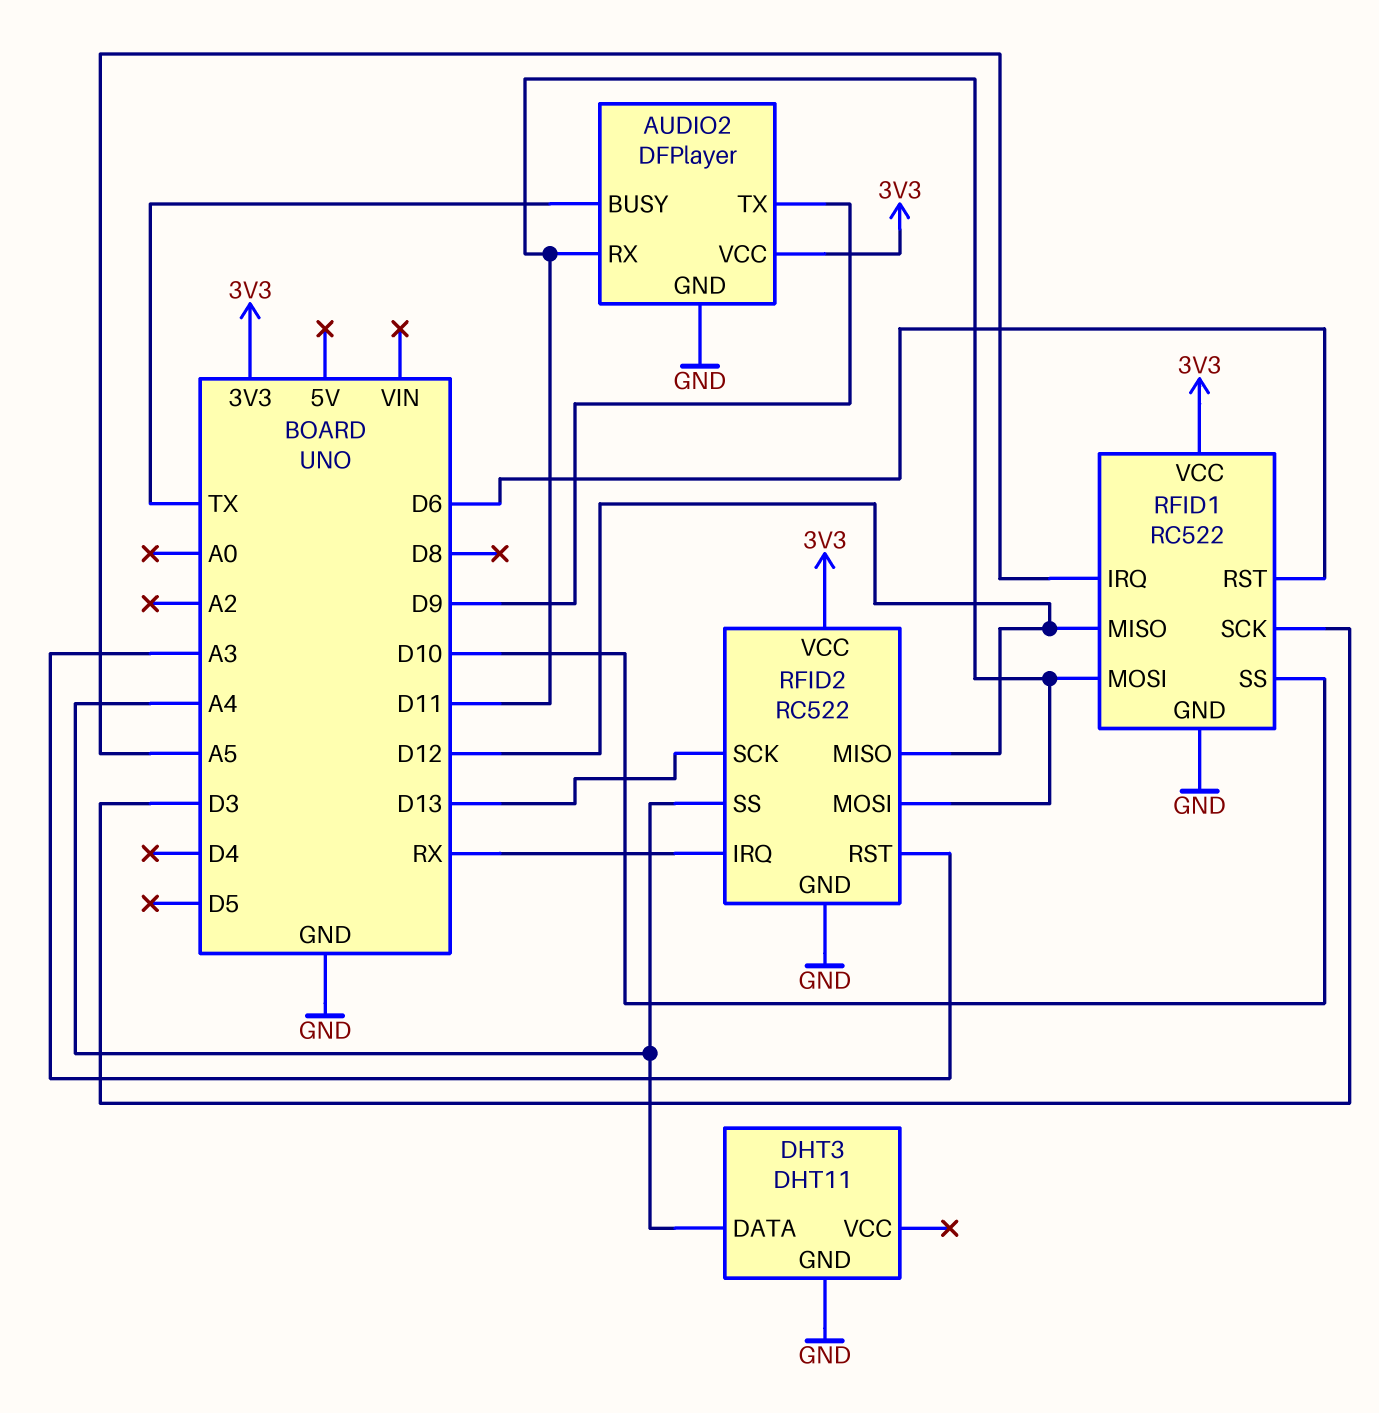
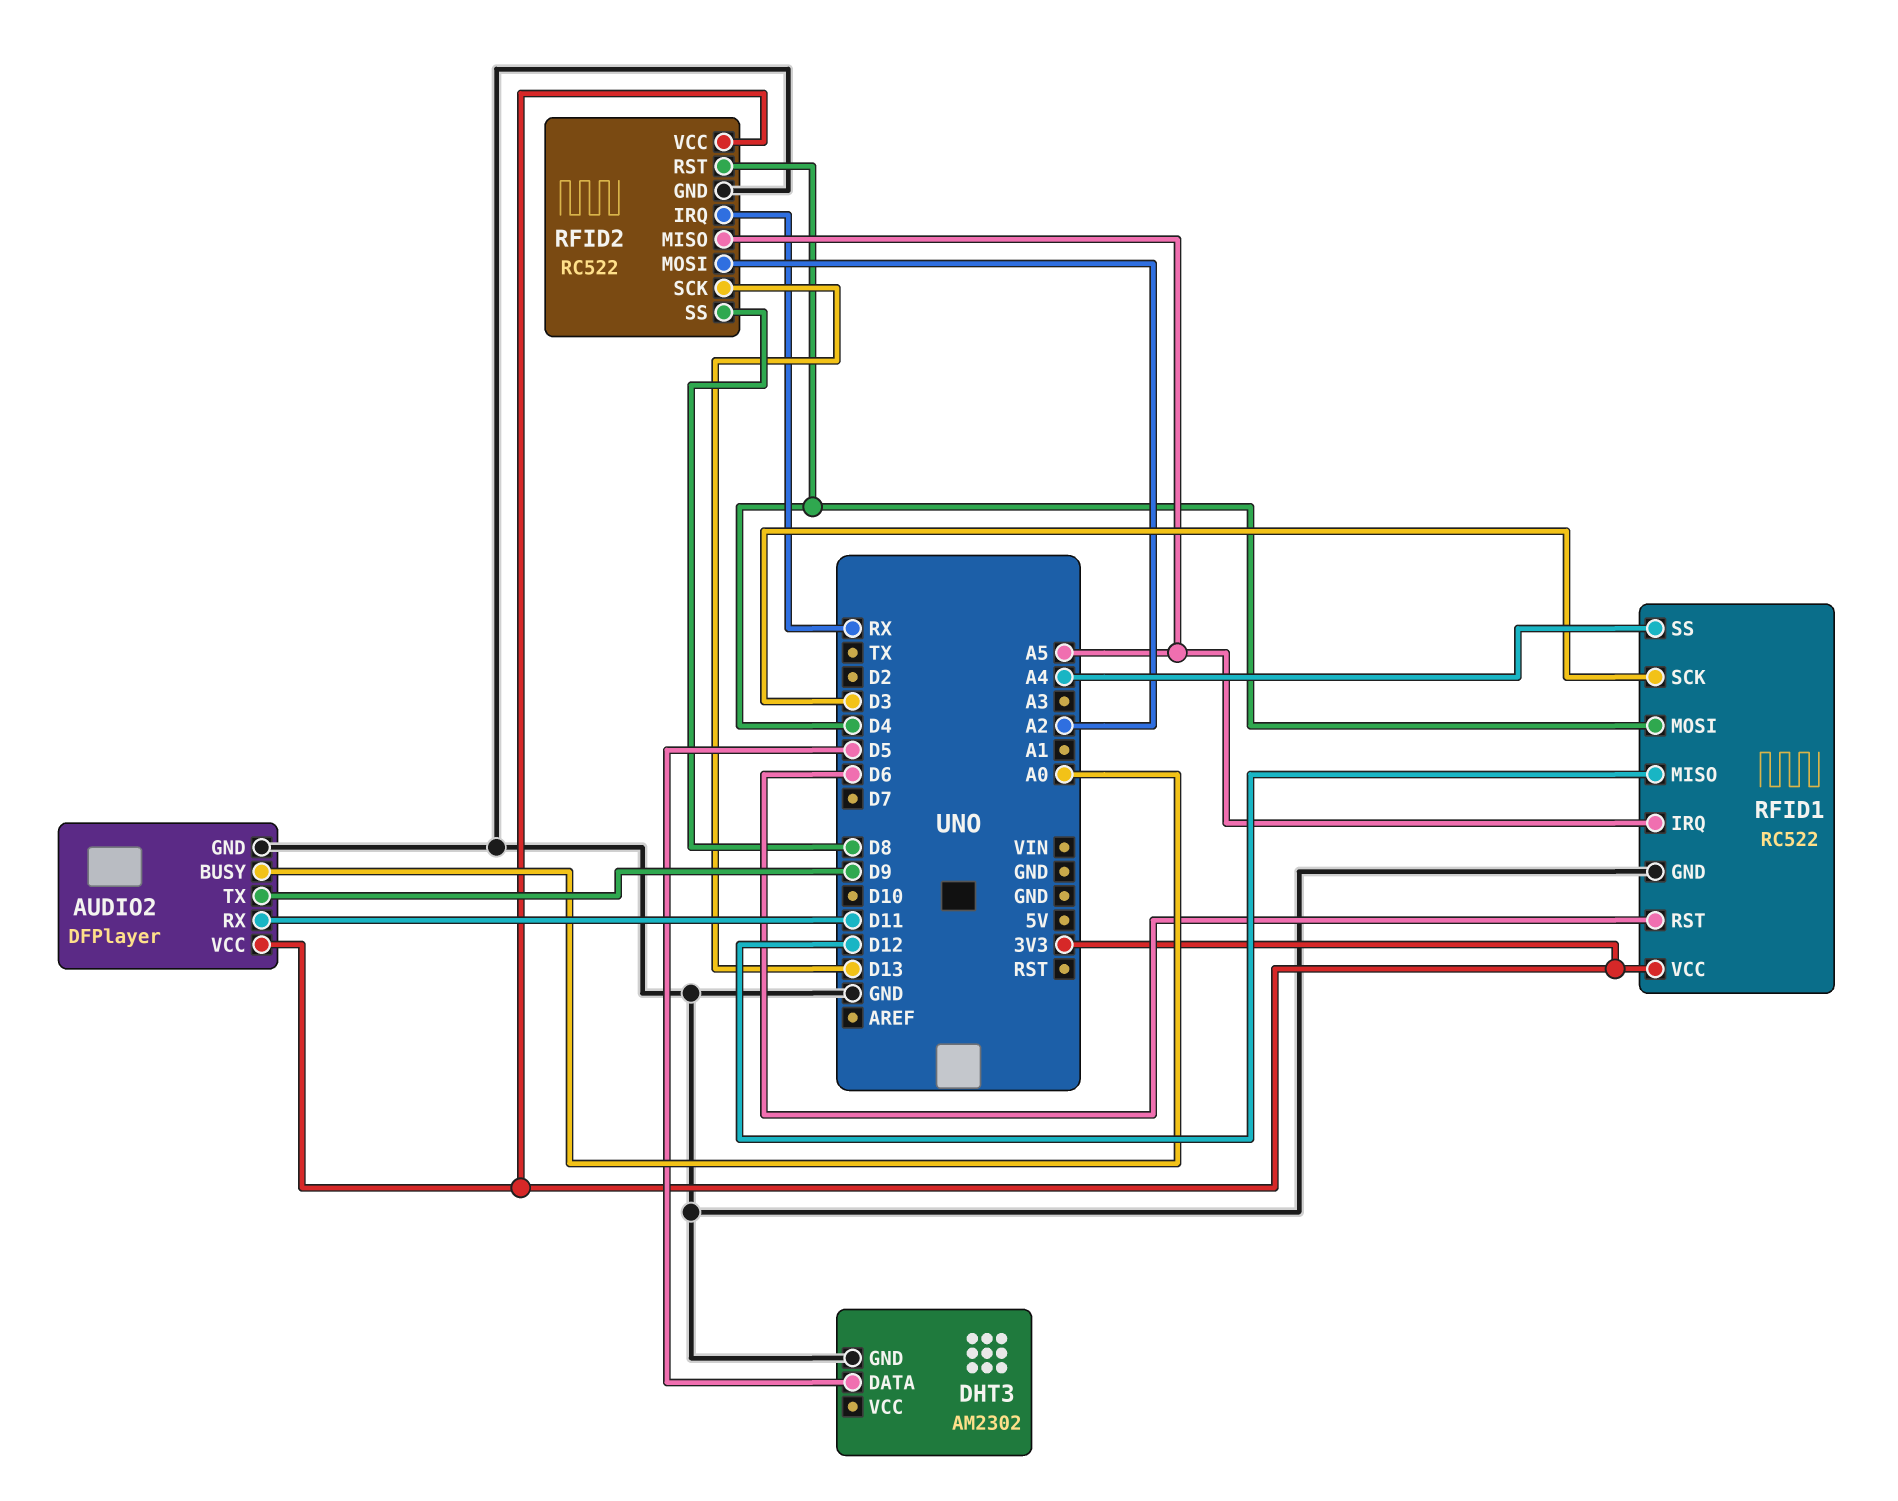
AUDIO2 pin BUSY: TX -> A0
DHT3: DHT11 -> AM2302
DHT3 pin DATA: A4 -> D5
RFID1 pin MOSI: D11 -> D4
RFID1 pin SS: D10 -> A4
RFID2 pin MISO: D12 -> A5
RFID2 pin MOSI: D11 -> A2
RFID2 pin RST: A3 -> D4
RFID2 pin SS: A4 -> D8

